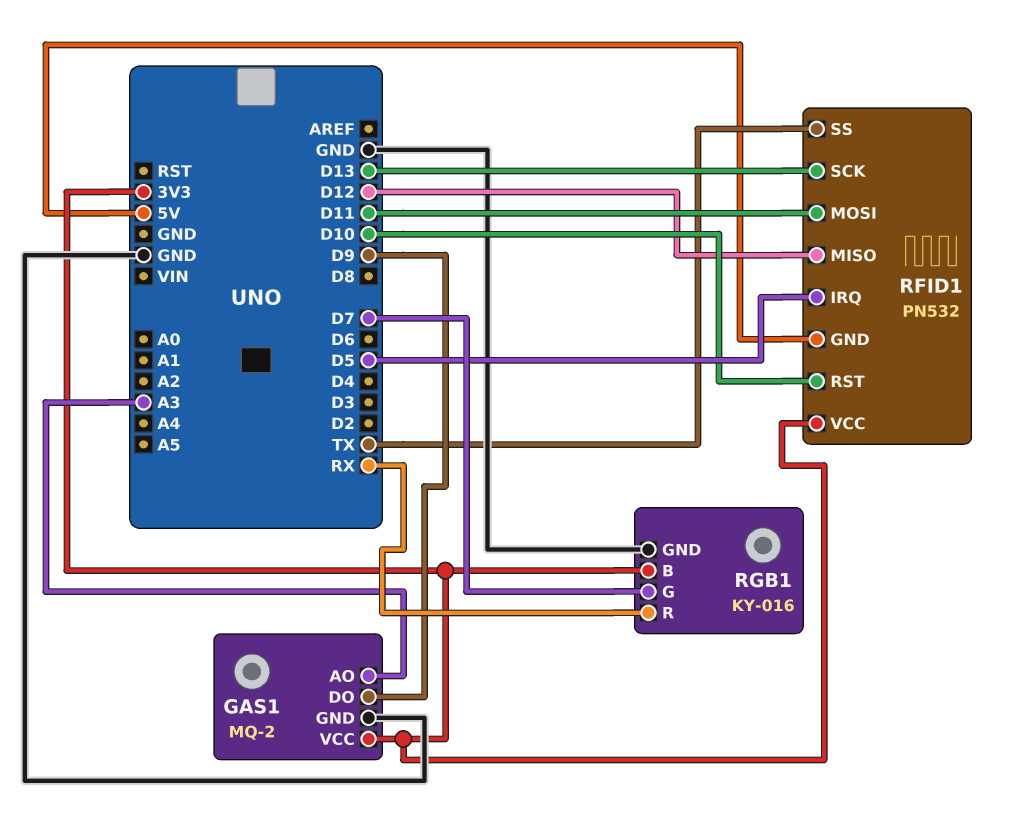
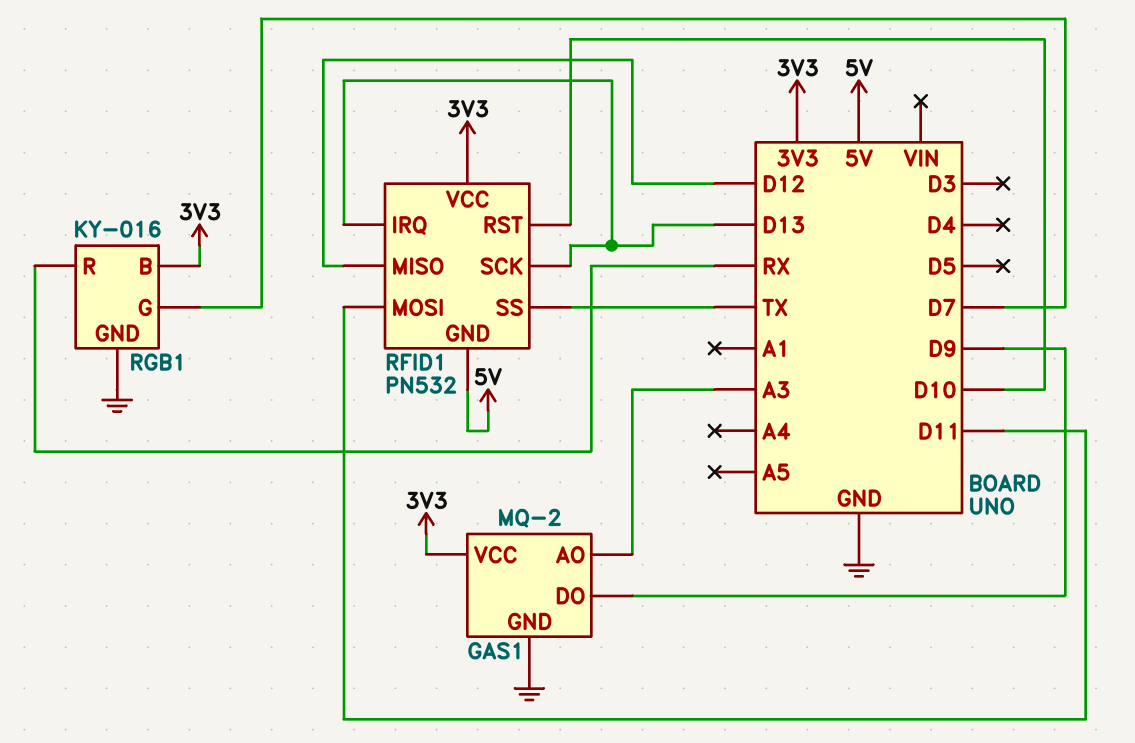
RFID1 pin IRQ: D5 -> D13

